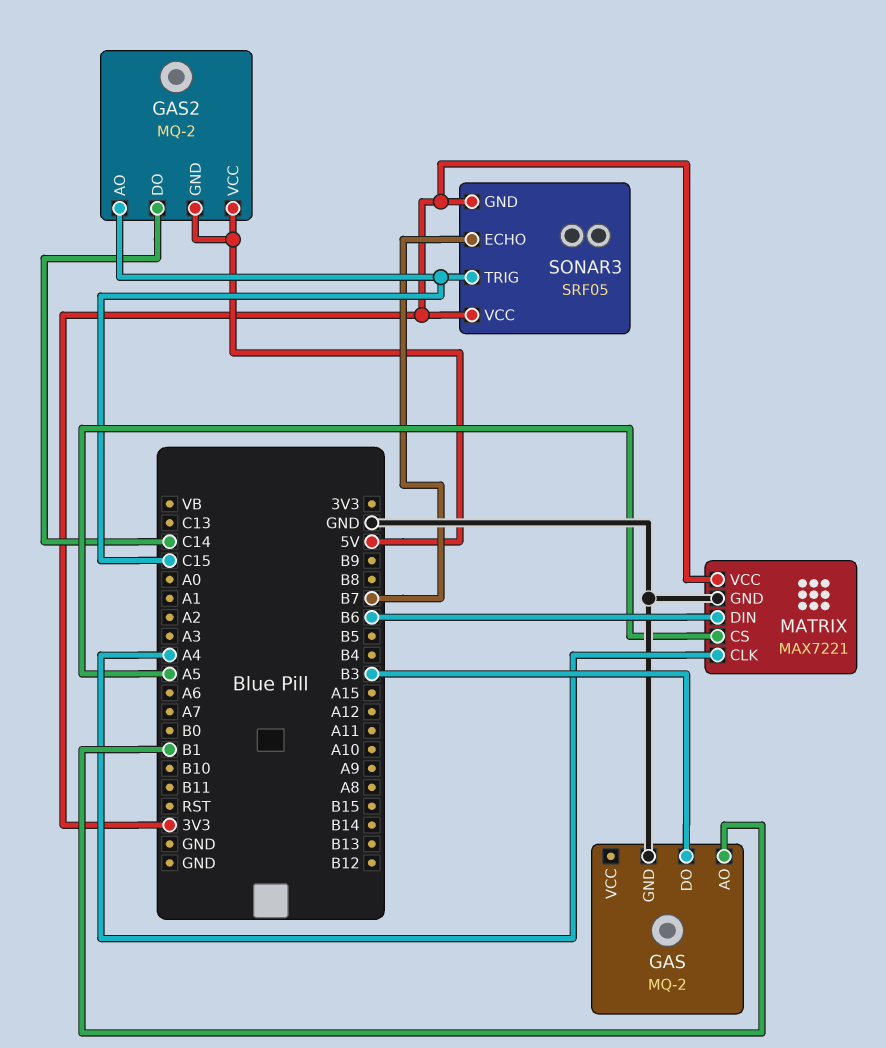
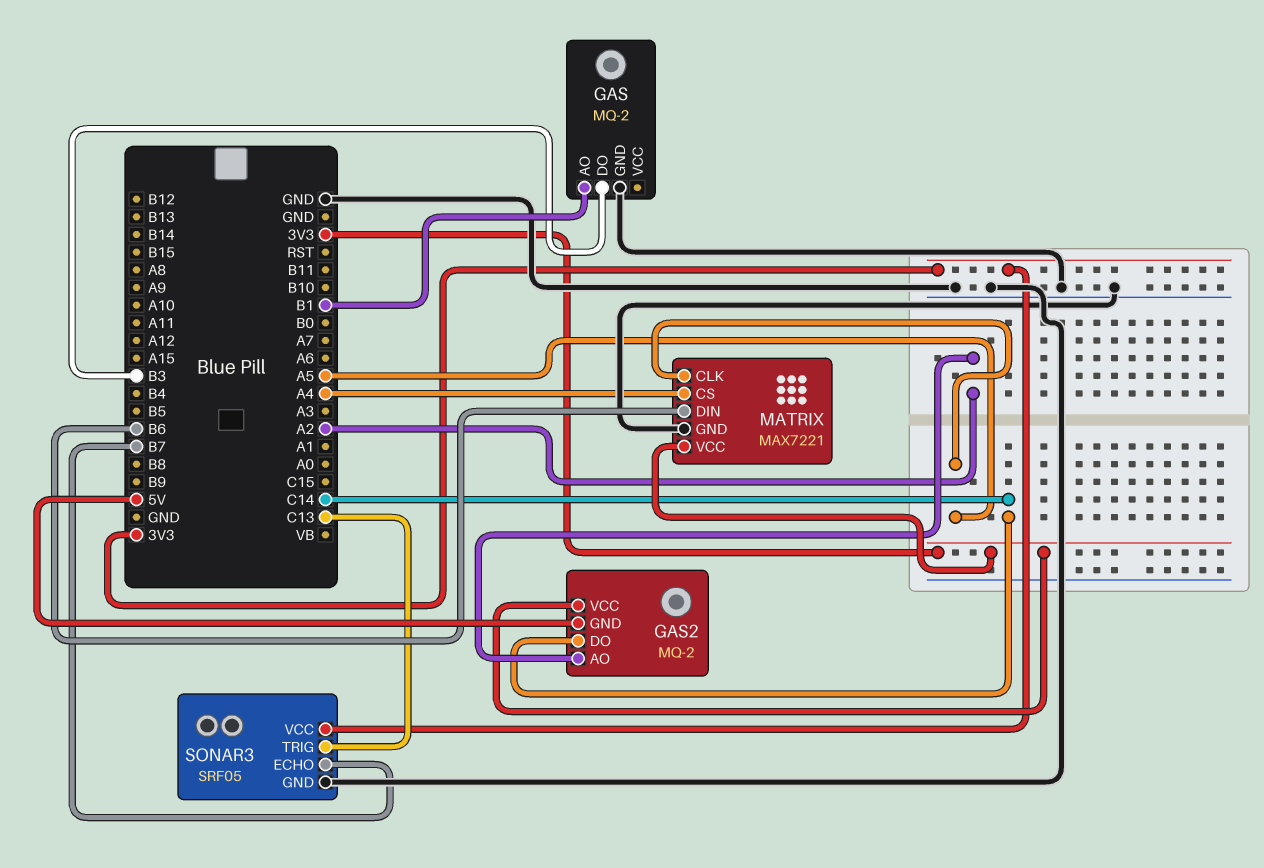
GAS2 pin AO: C15 -> A2
GAS2 pin VCC: 5V -> 3V3
MATRIX pin CLK: A4 -> A5
MATRIX pin CS: A5 -> A4
SONAR3 pin GND: 3V3 -> GND
SONAR3 pin TRIG: C15 -> C13

